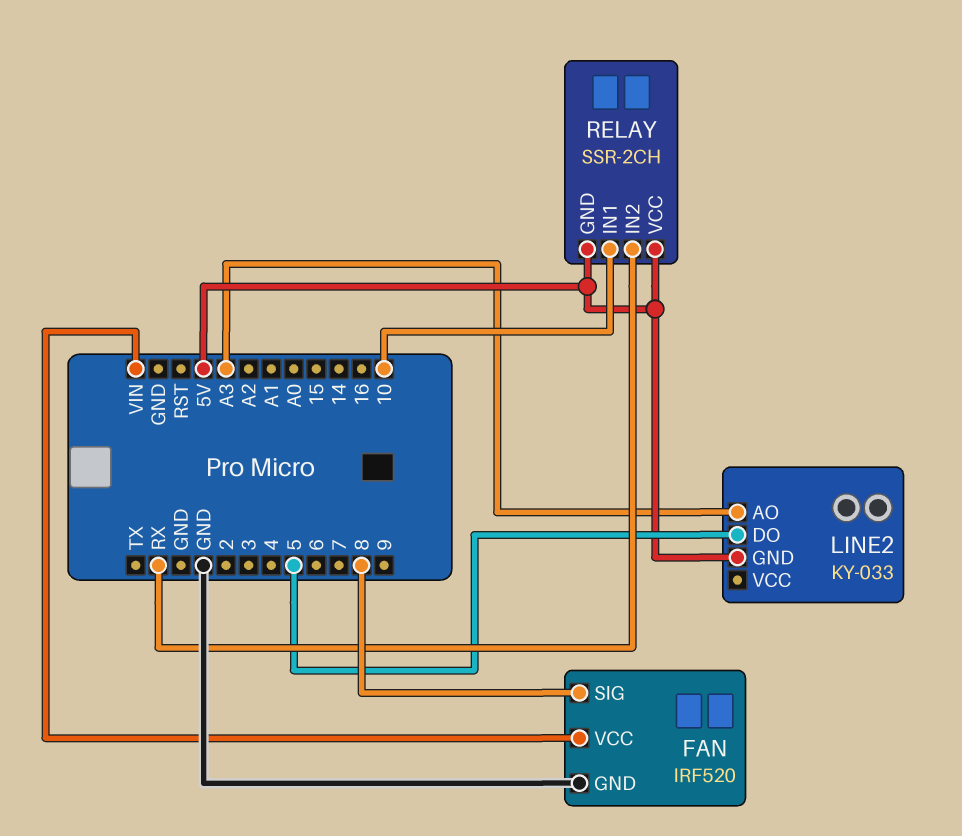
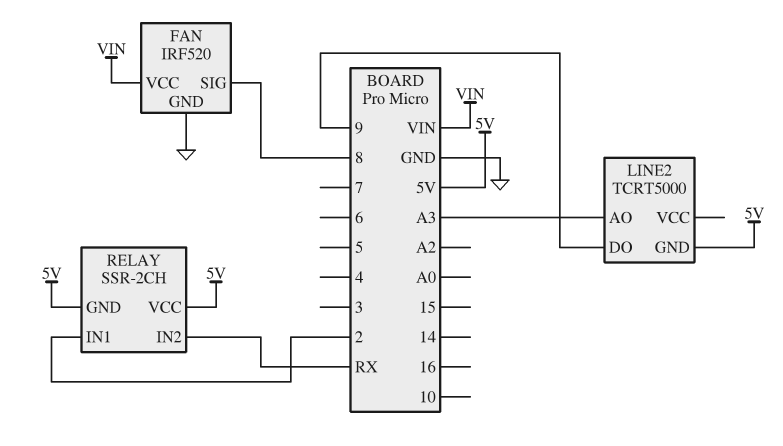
LINE2: KY-033 -> TCRT5000
LINE2 pin DO: 5 -> 9
RELAY pin IN1: 10 -> 2

